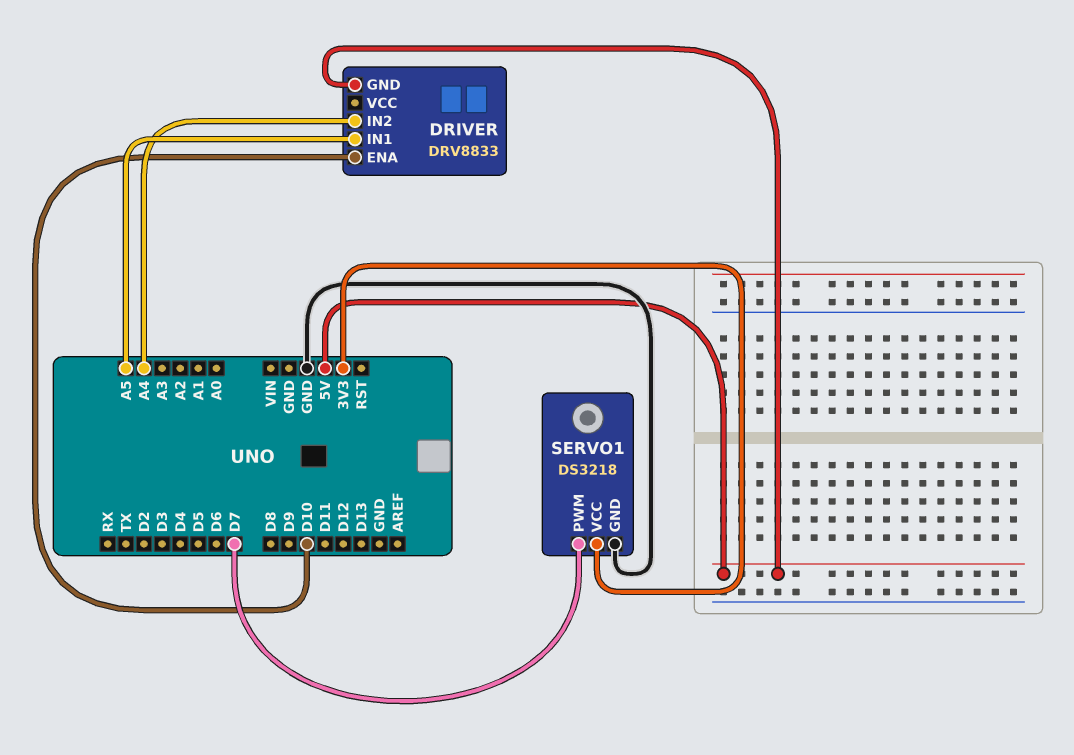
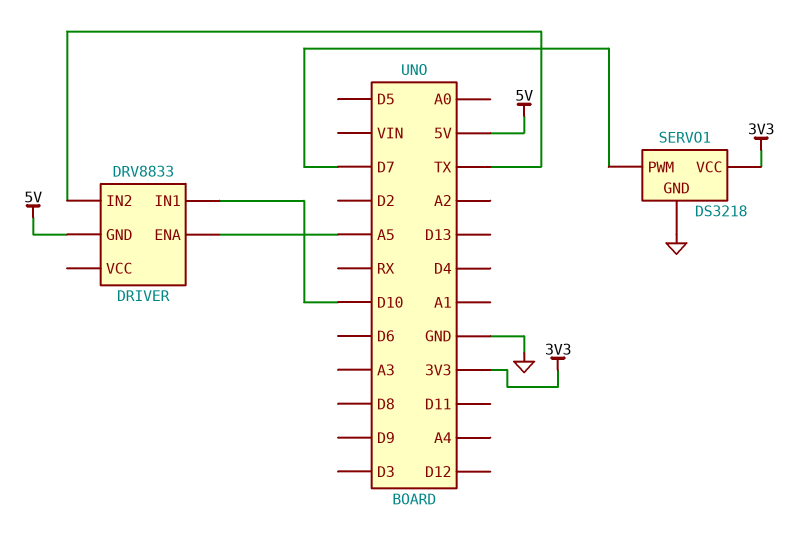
DRIVER pin ENA: D10 -> A5
DRIVER pin IN1: A5 -> D10
DRIVER pin IN2: A4 -> TX

